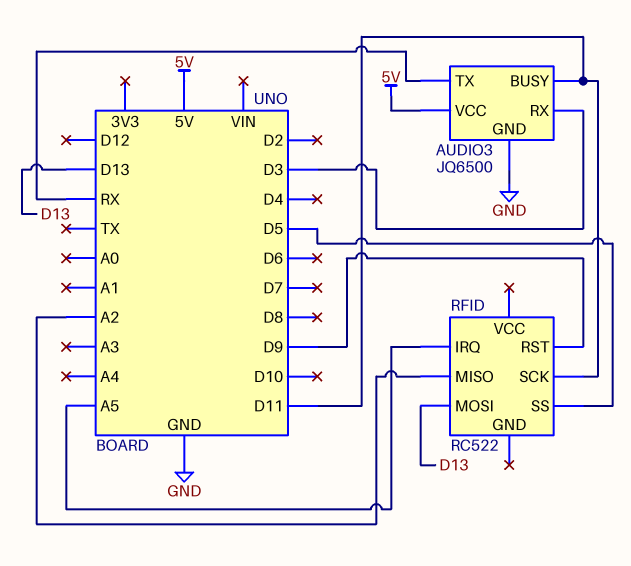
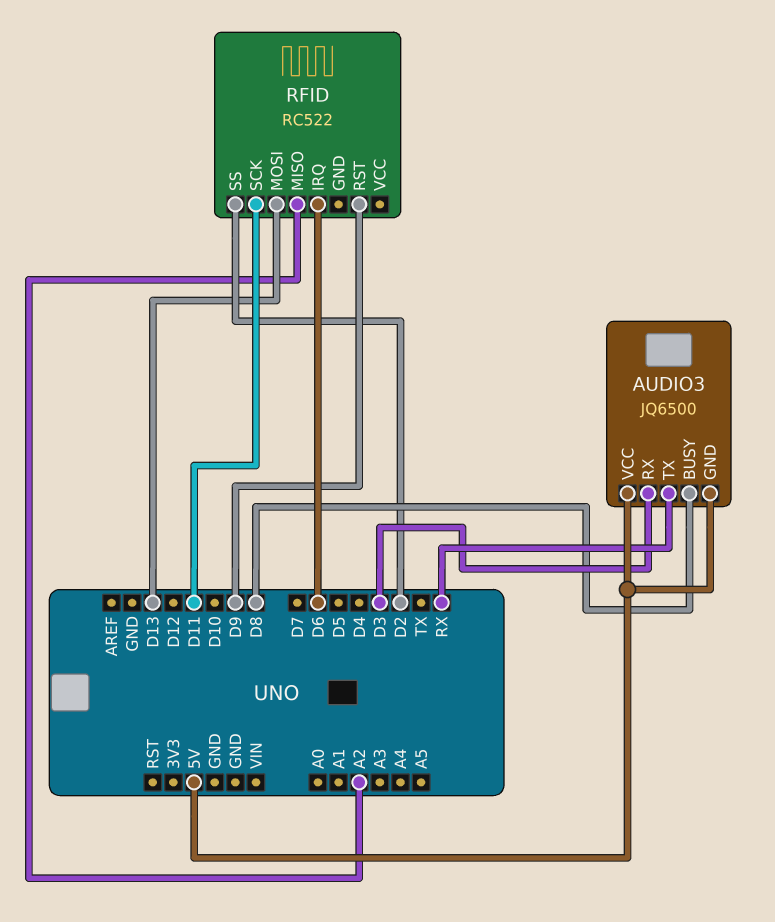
AUDIO3 pin BUSY: D11 -> D8
AUDIO3 pin GND: GND -> 5V
RFID pin IRQ: A5 -> D6
RFID pin SS: D5 -> D2

